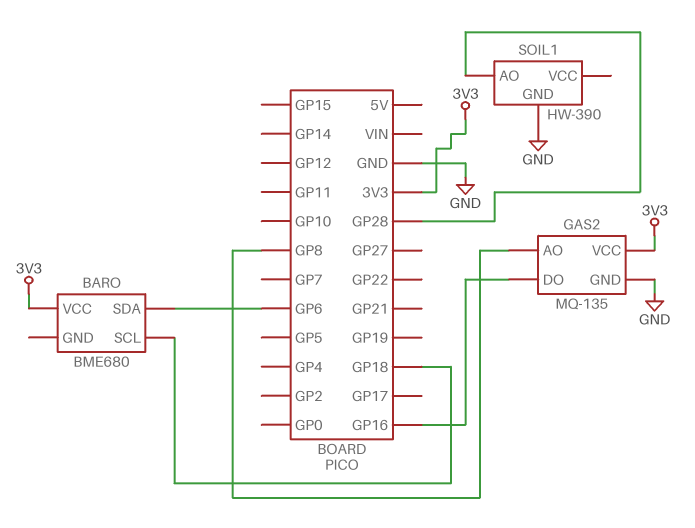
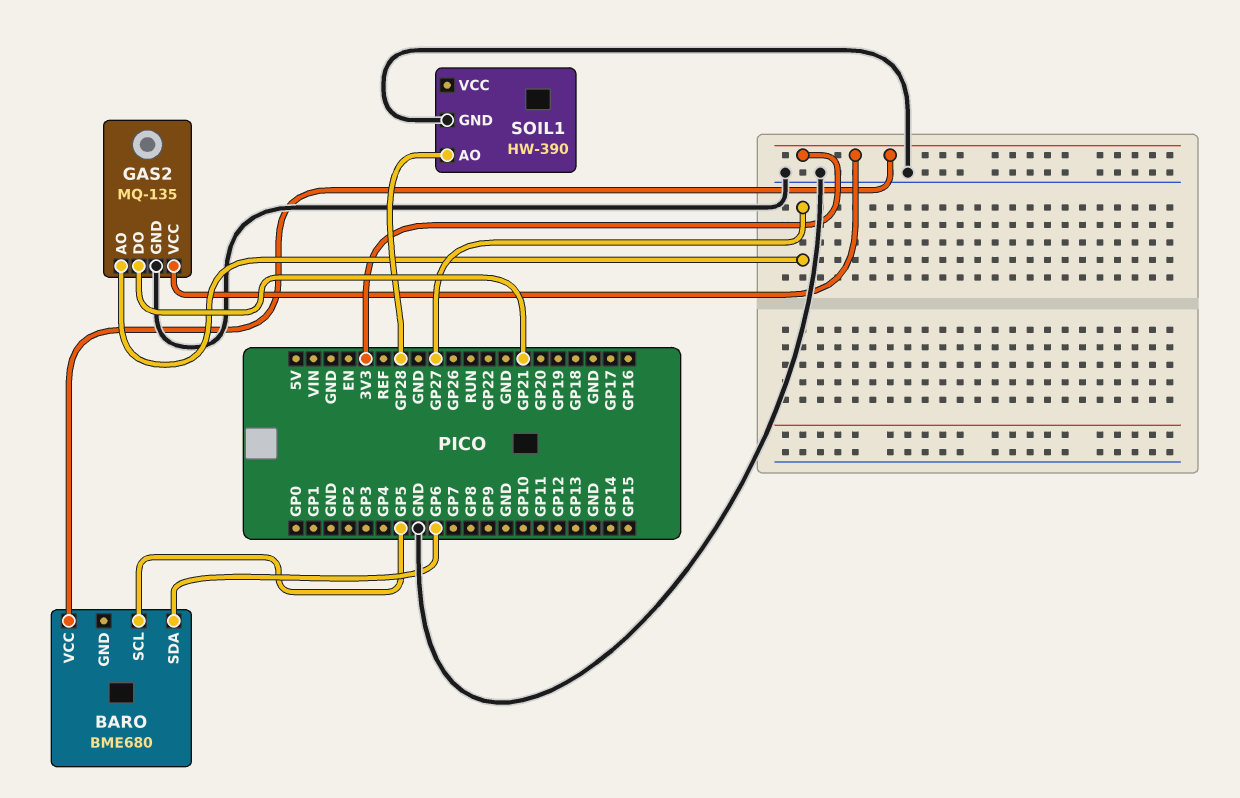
BARO pin SCL: GP18 -> GP5
GAS2 pin AO: GP8 -> GP27
GAS2 pin DO: GP16 -> GP21

